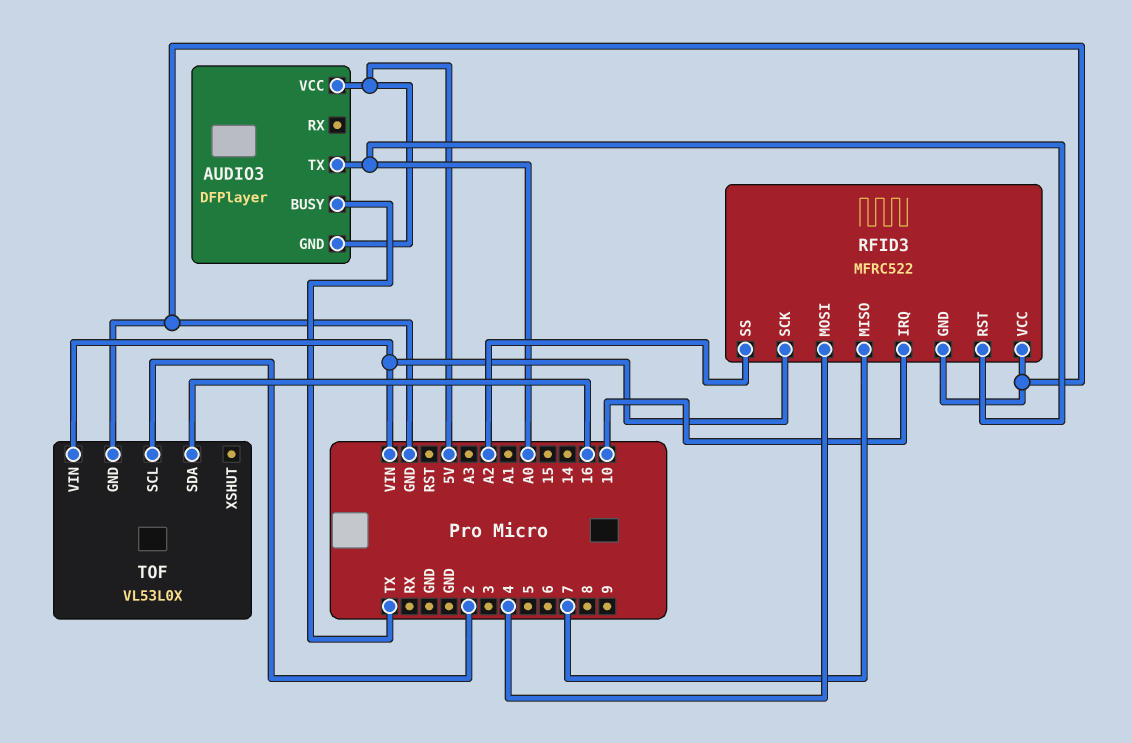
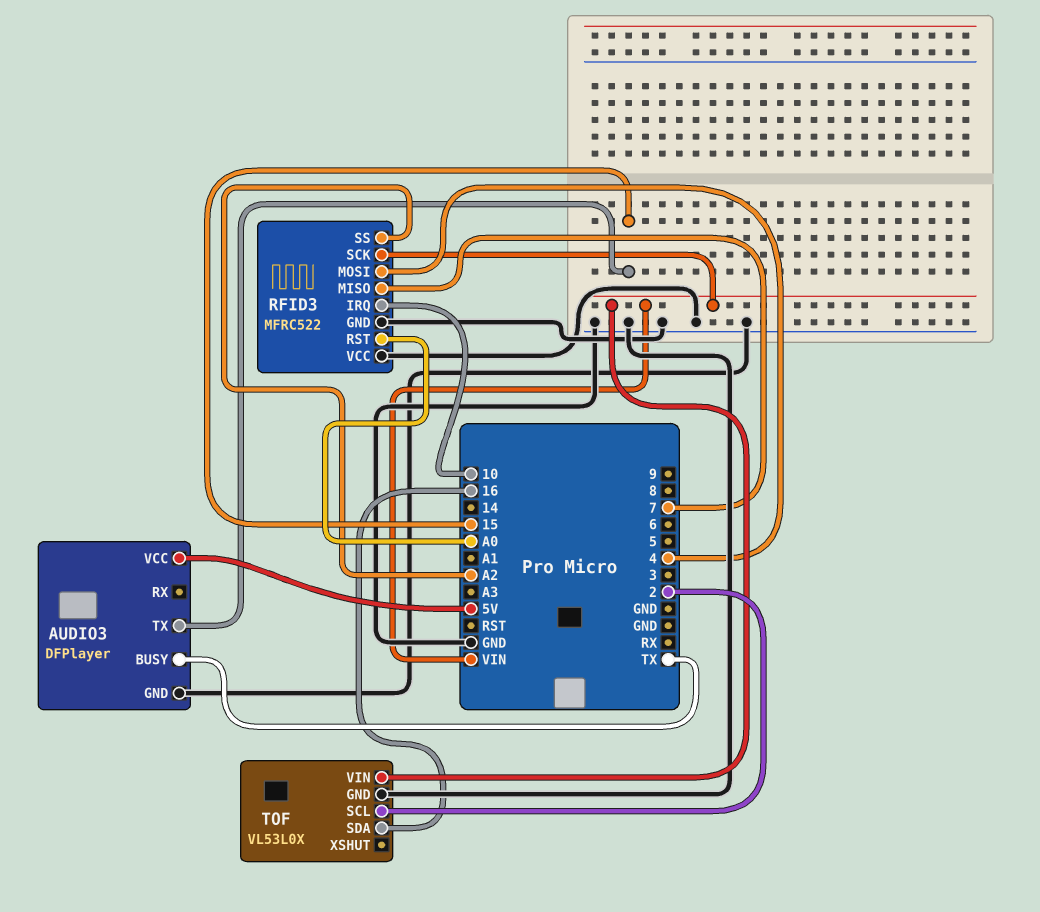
AUDIO3 pin GND: 5V -> GND
AUDIO3 pin TX: A0 -> 15

